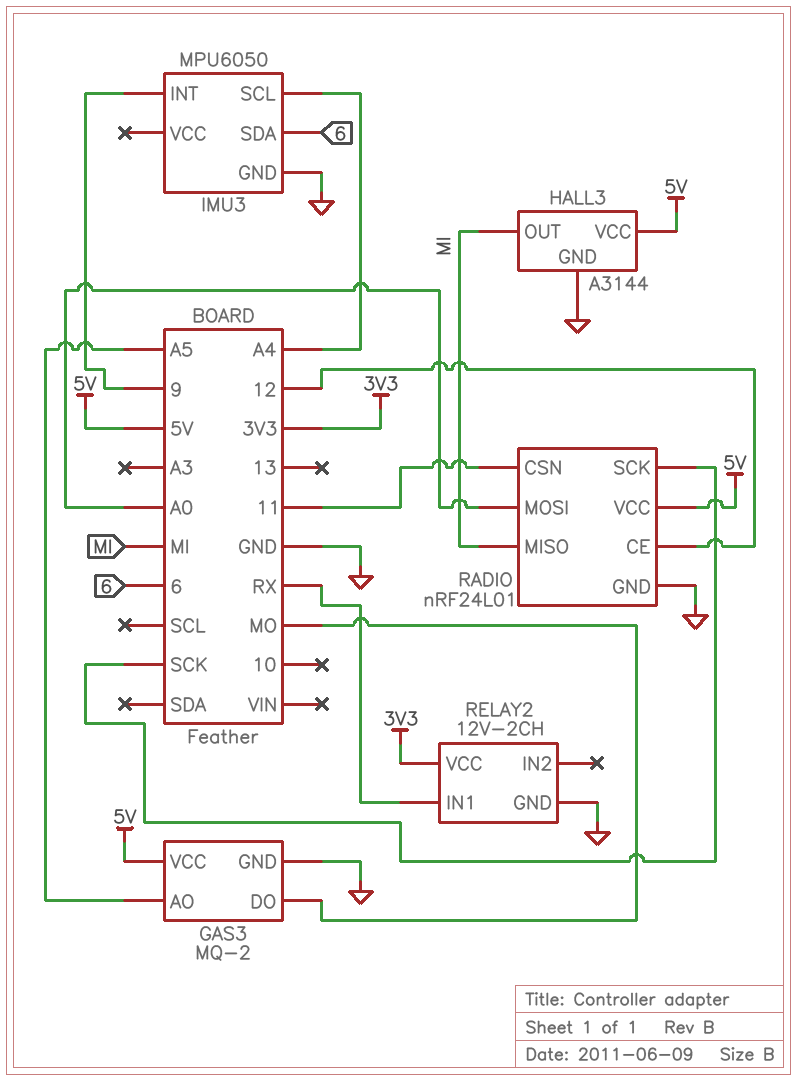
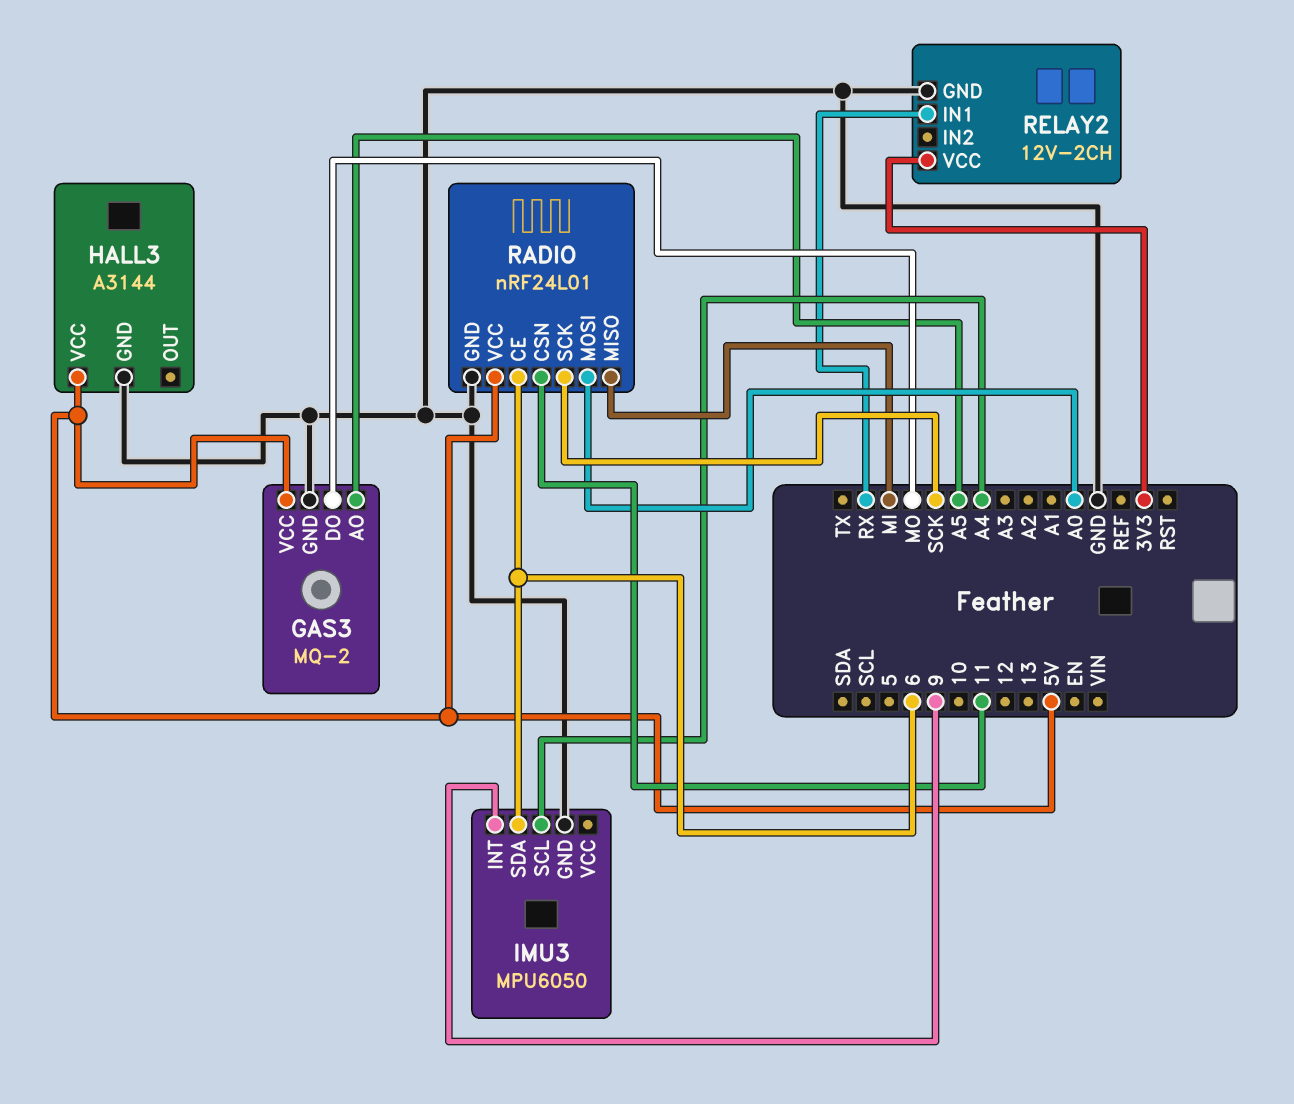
HALL3 pin OUT: MI -> none
RADIO pin CE: 12 -> 6

